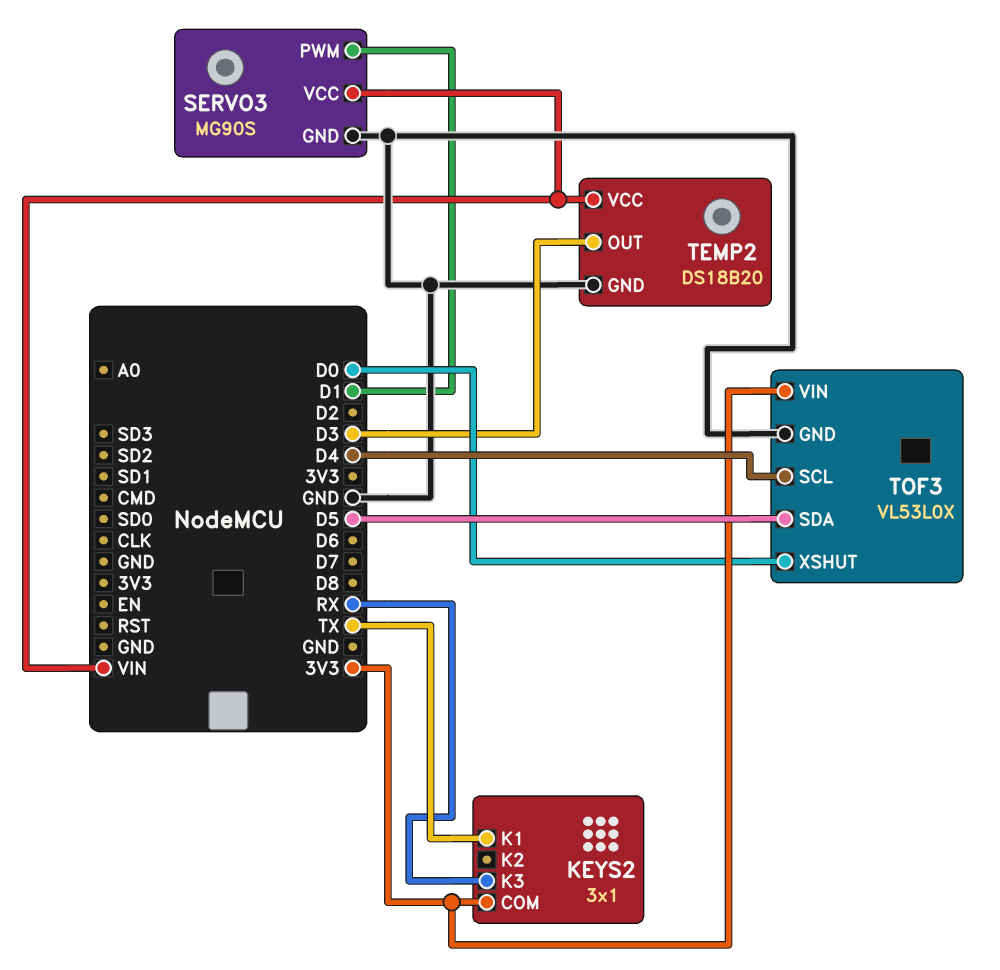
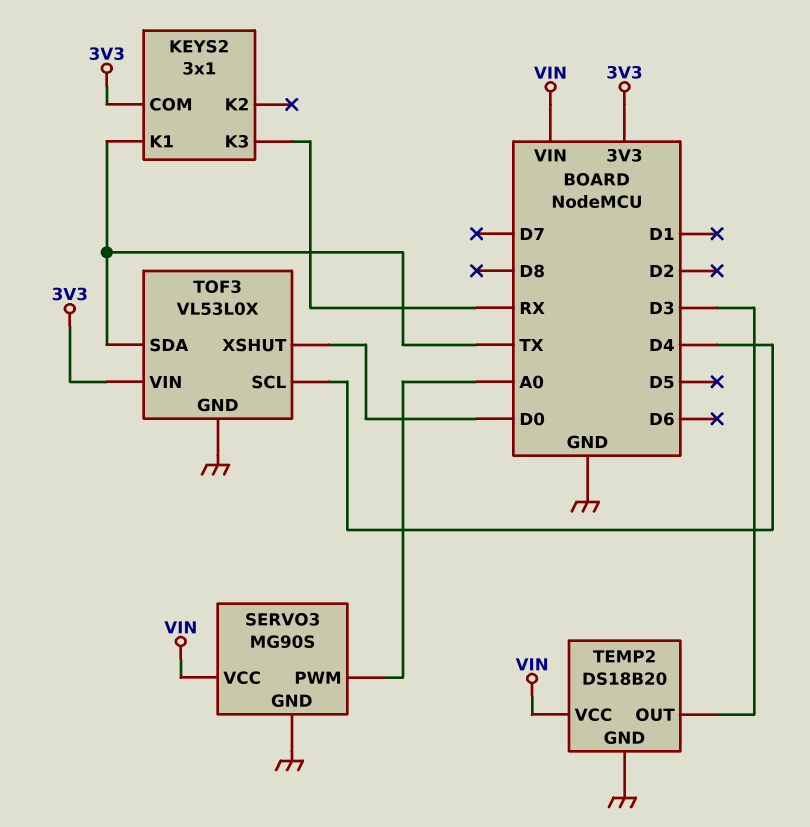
SERVO3 pin PWM: D1 -> A0
TOF3 pin SDA: D5 -> TX

